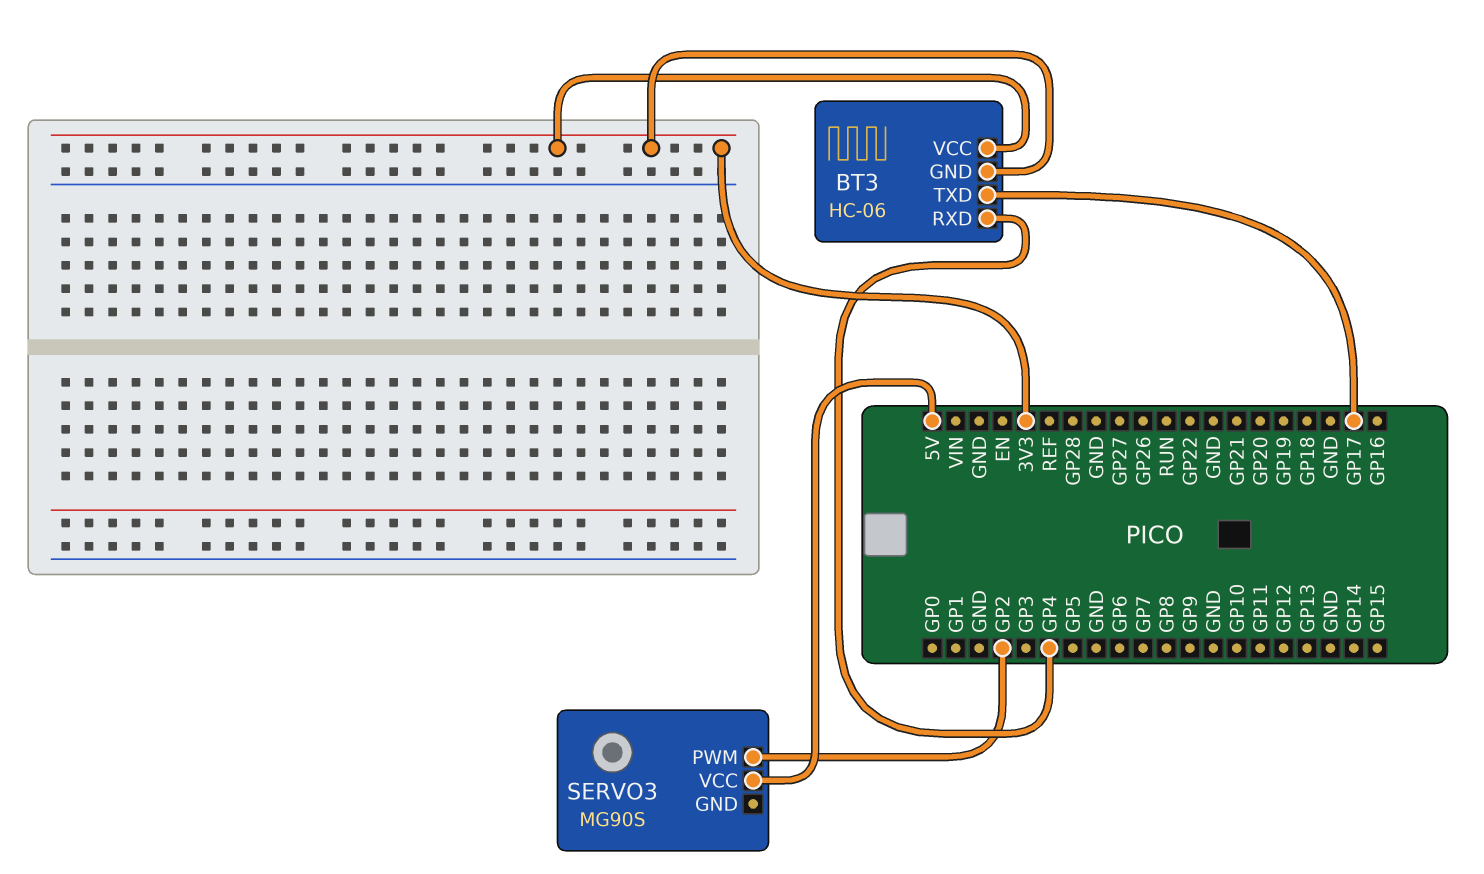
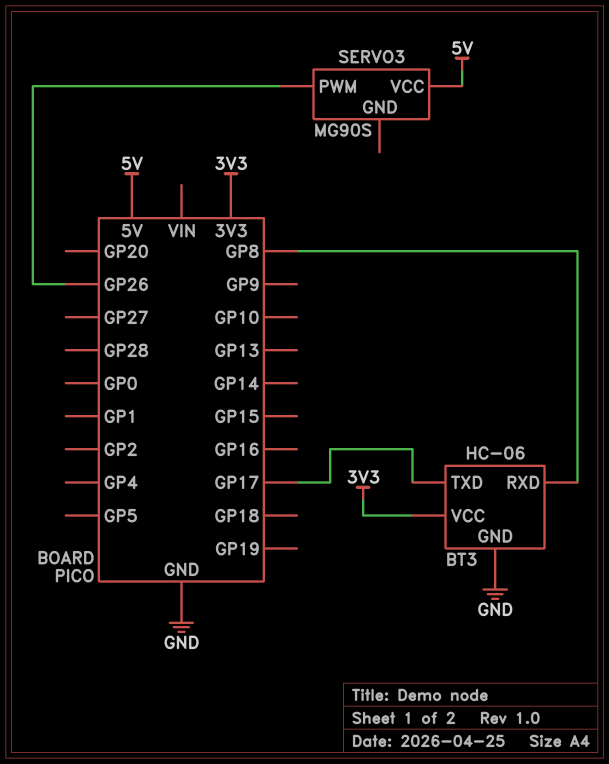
BT3 pin GND: 3V3 -> GND
BT3 pin RXD: GP4 -> GP8
SERVO3 pin PWM: GP2 -> GP26

